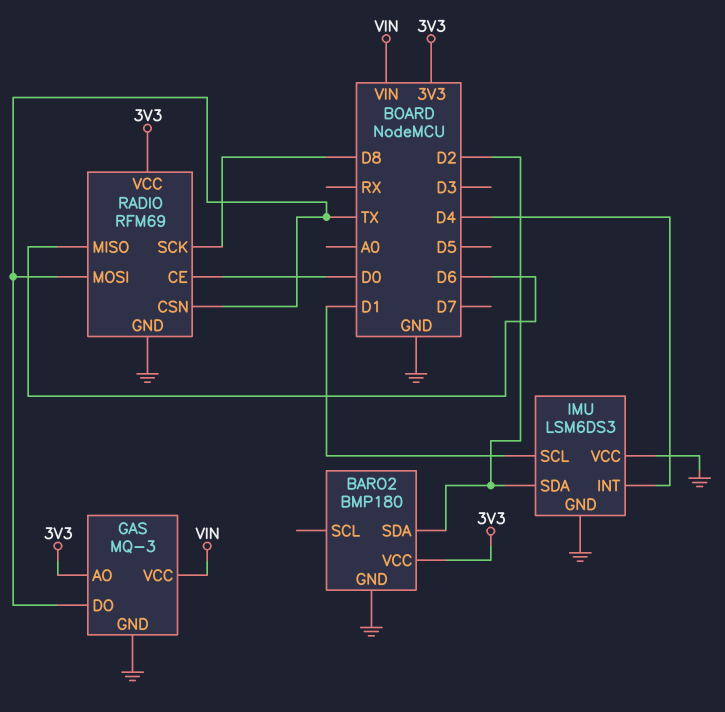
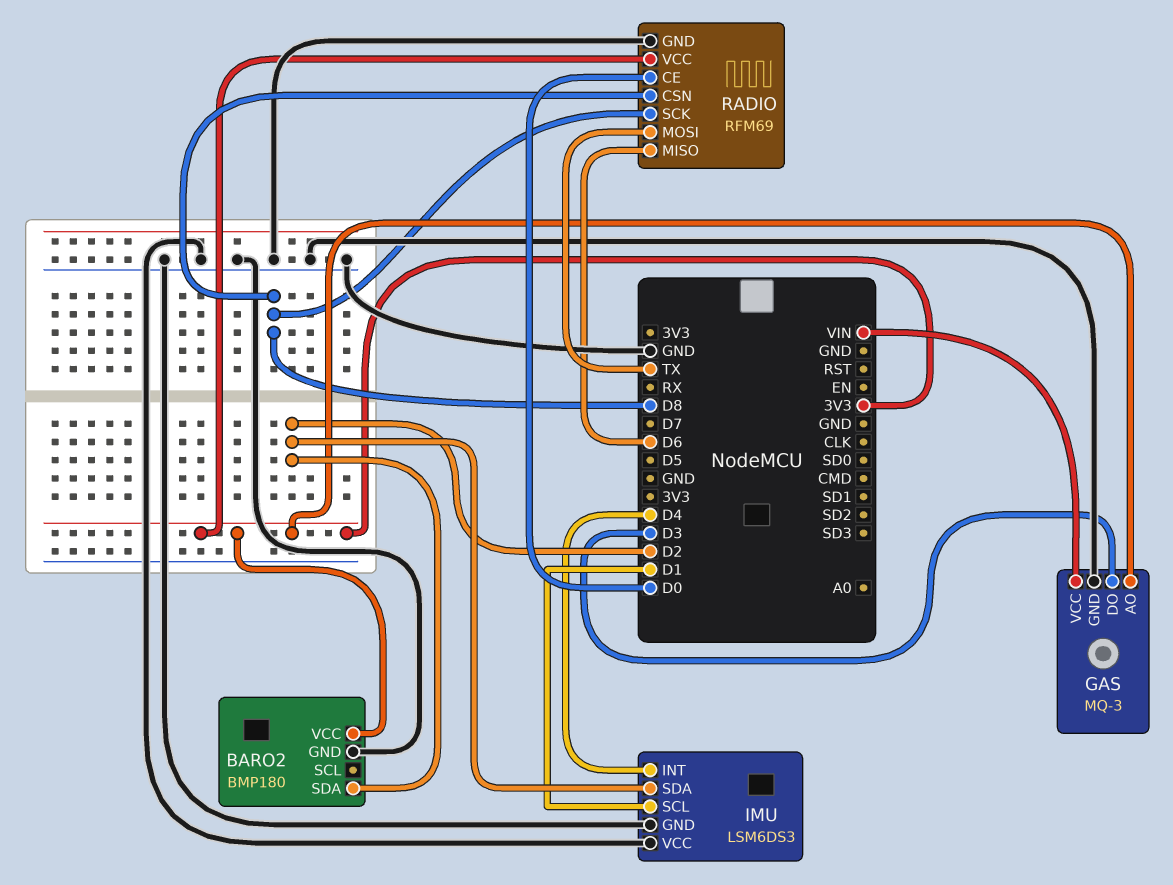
GAS pin DO: TX -> D3
RADIO pin CSN: TX -> D8

